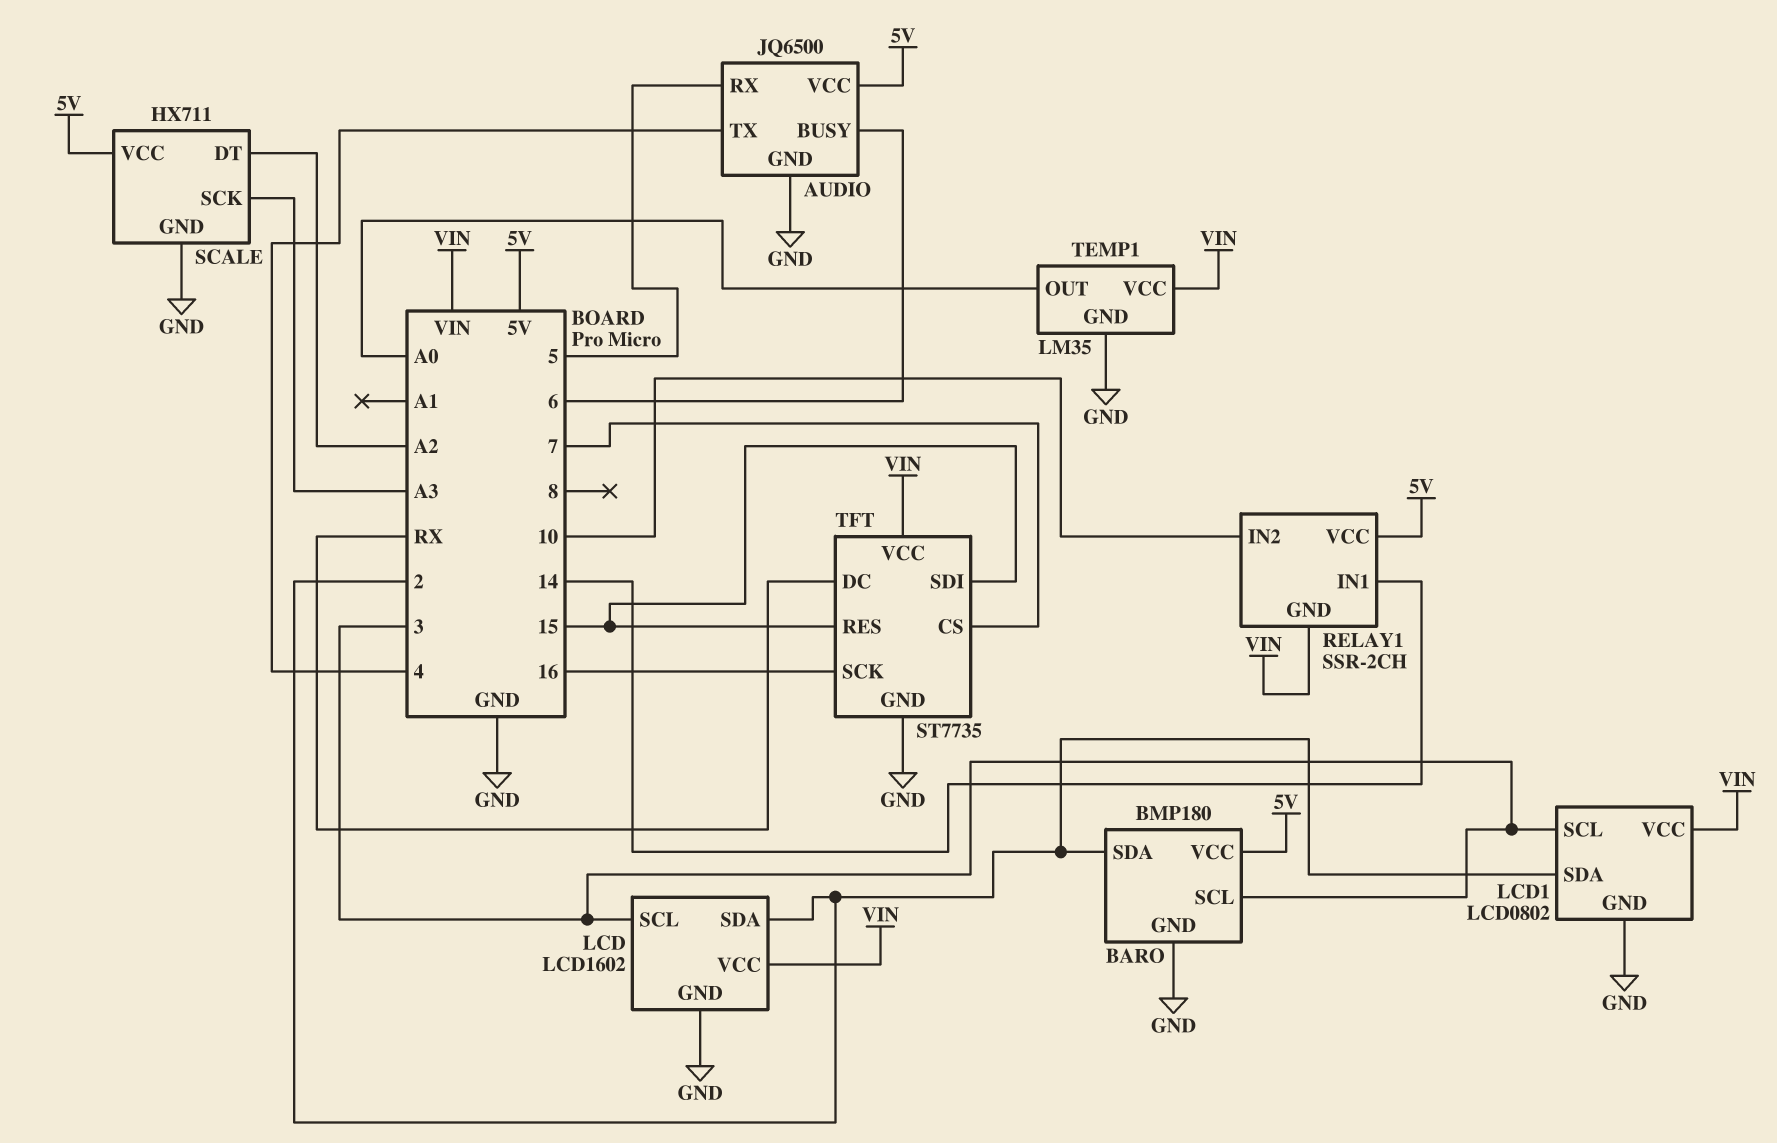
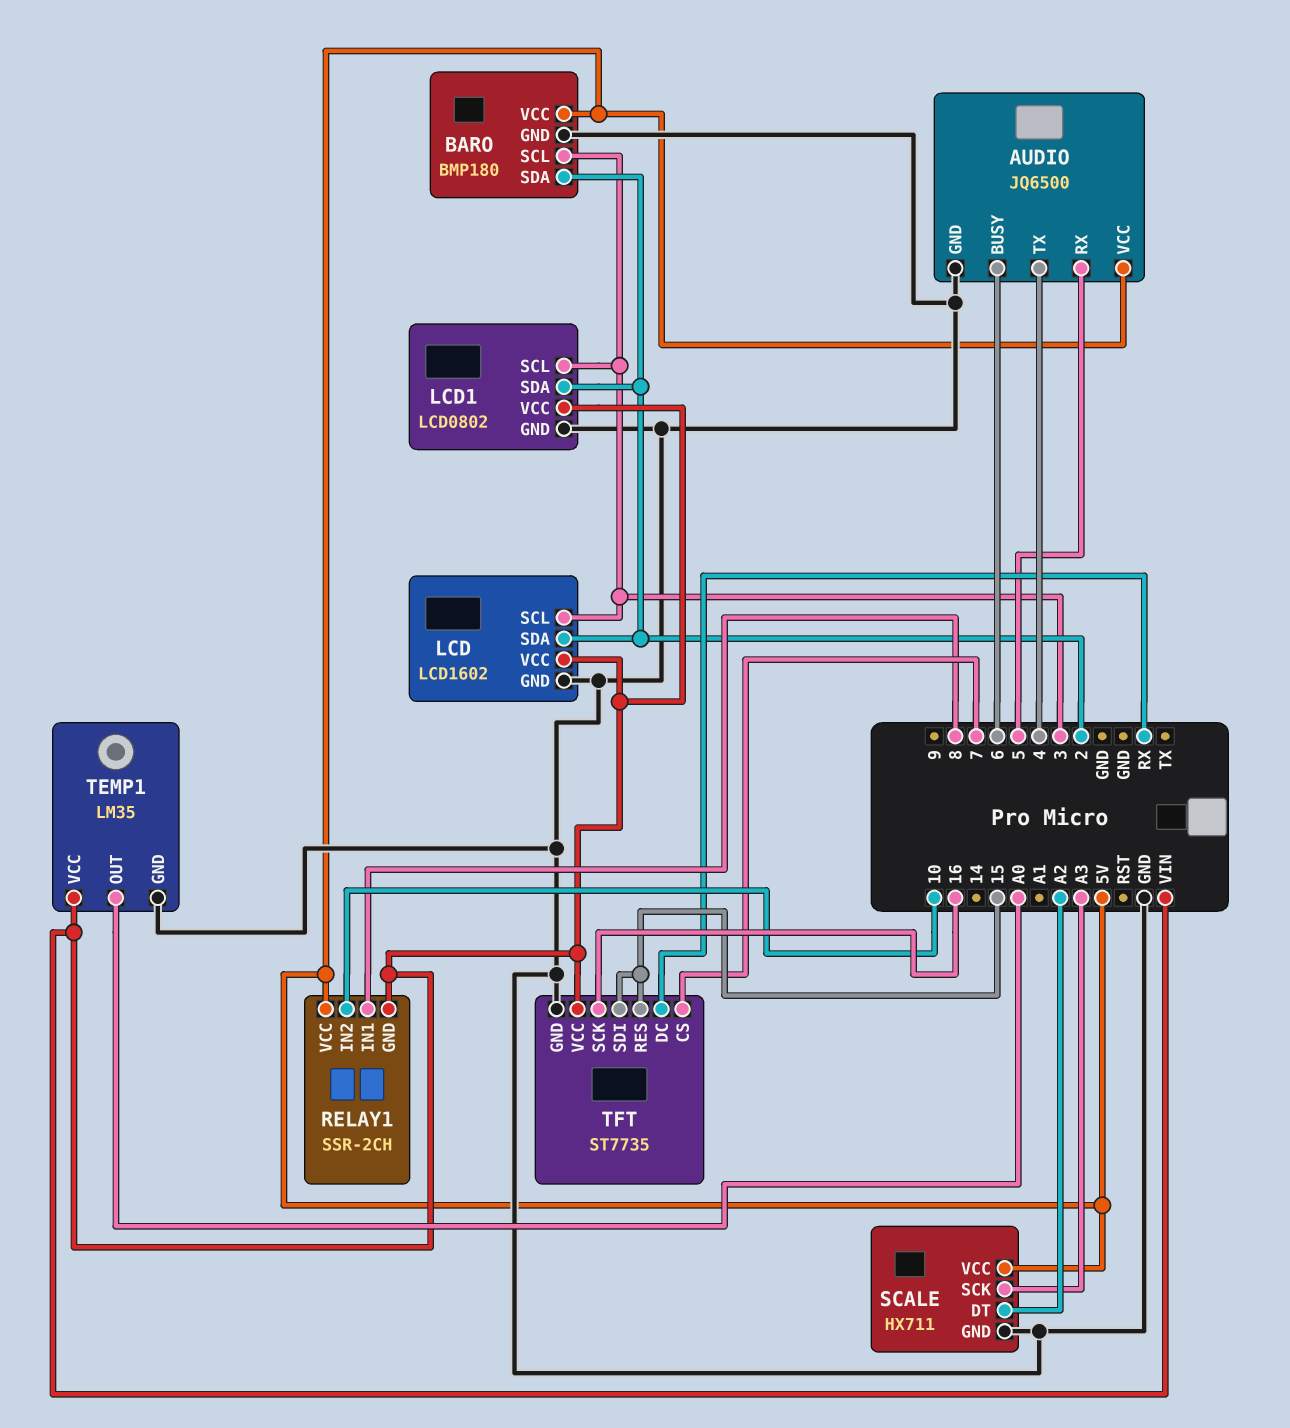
RELAY1 pin IN1: 14 -> 8

